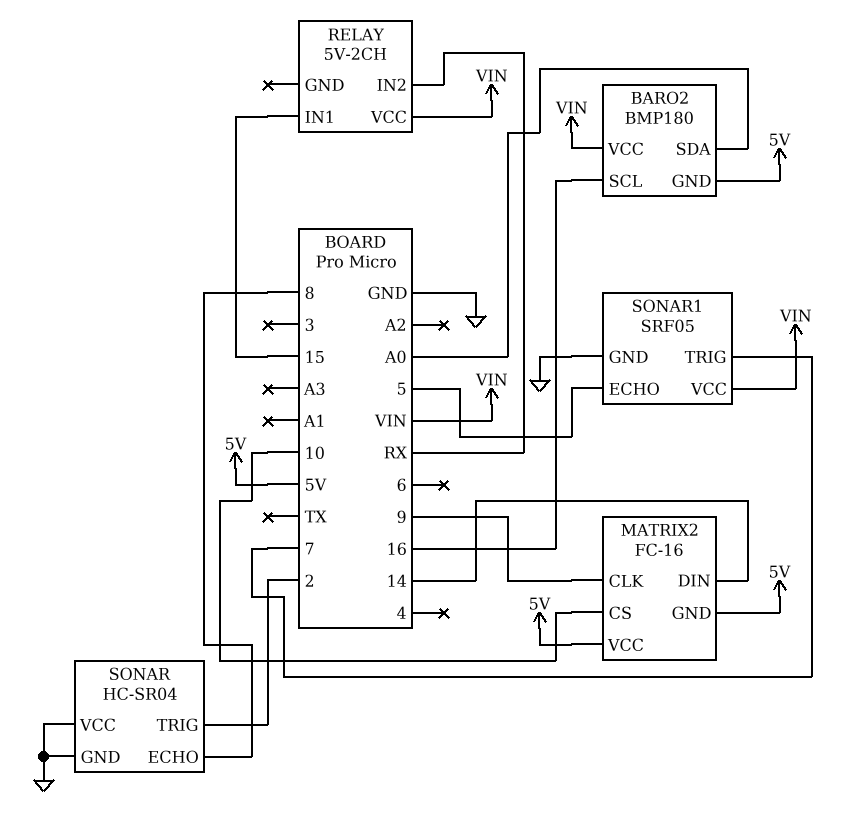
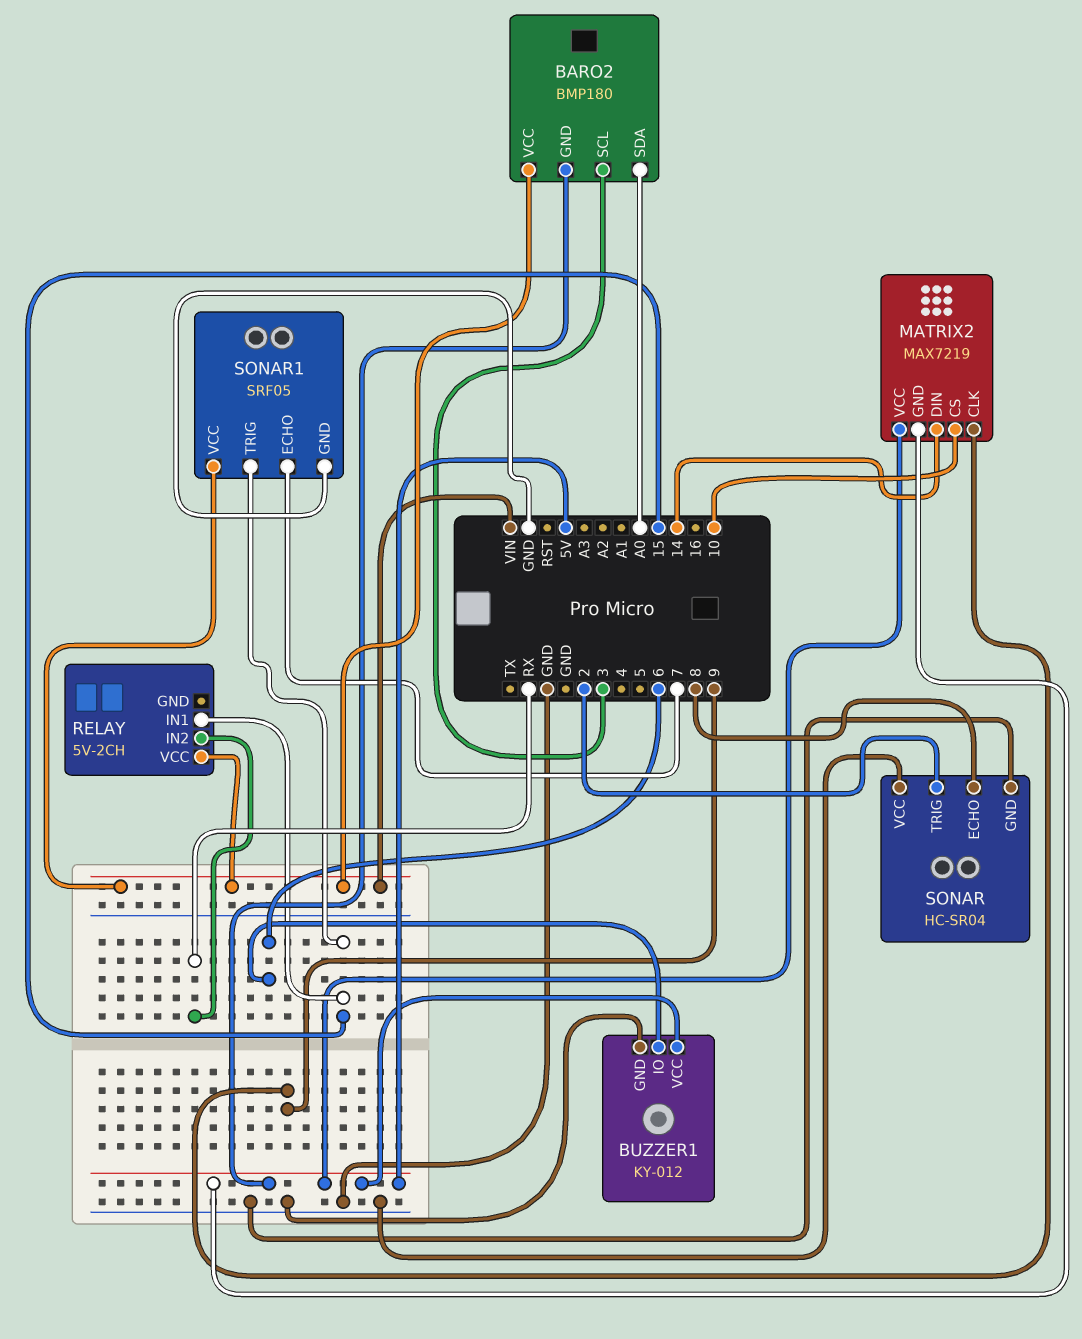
BARO2 pin SCL: 16 -> 3
BUZZER1: none -> KY-012
BUZZER1 pin GND: none -> GND
BUZZER1 pin IO: none -> 6
BUZZER1 pin VCC: none -> 5V
MATRIX2: FC-16 -> MAX7219
SONAR1 pin ECHO: 5 -> 7
SONAR1 pin TRIG: 7 -> 15

